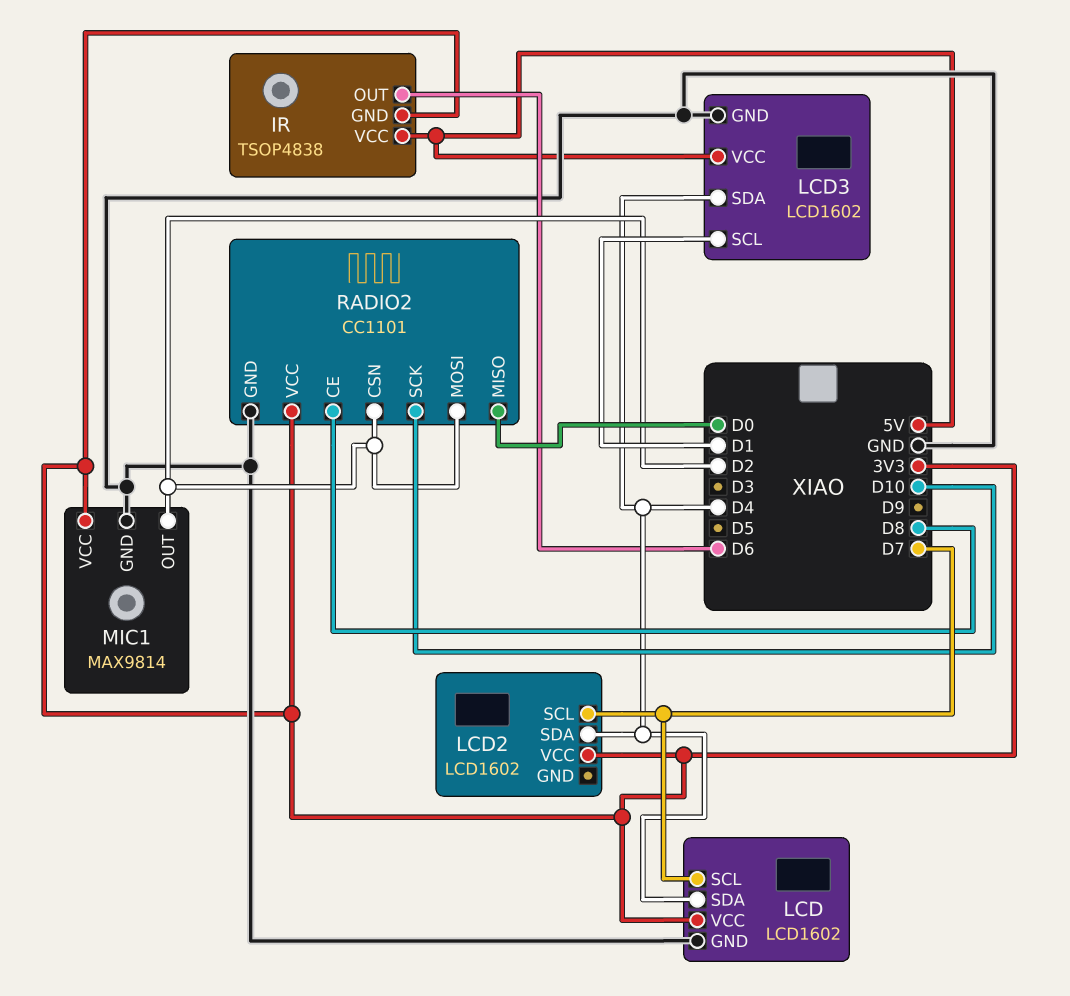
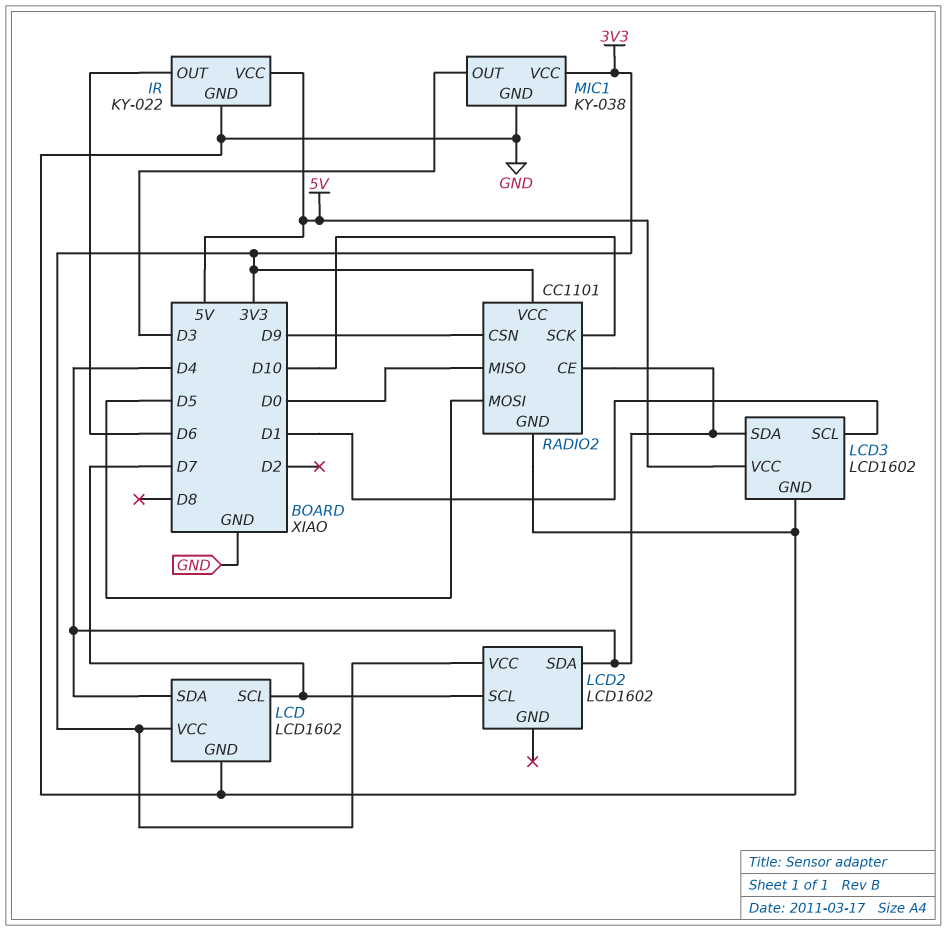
IR: TSOP4838 -> KY-022
IR pin GND: 3V3 -> GND
MIC1: MAX9814 -> KY-038
MIC1 pin OUT: D2 -> D3
RADIO2 pin CE: D8 -> D4
RADIO2 pin CSN: D2 -> D9
RADIO2 pin MOSI: D2 -> D5

